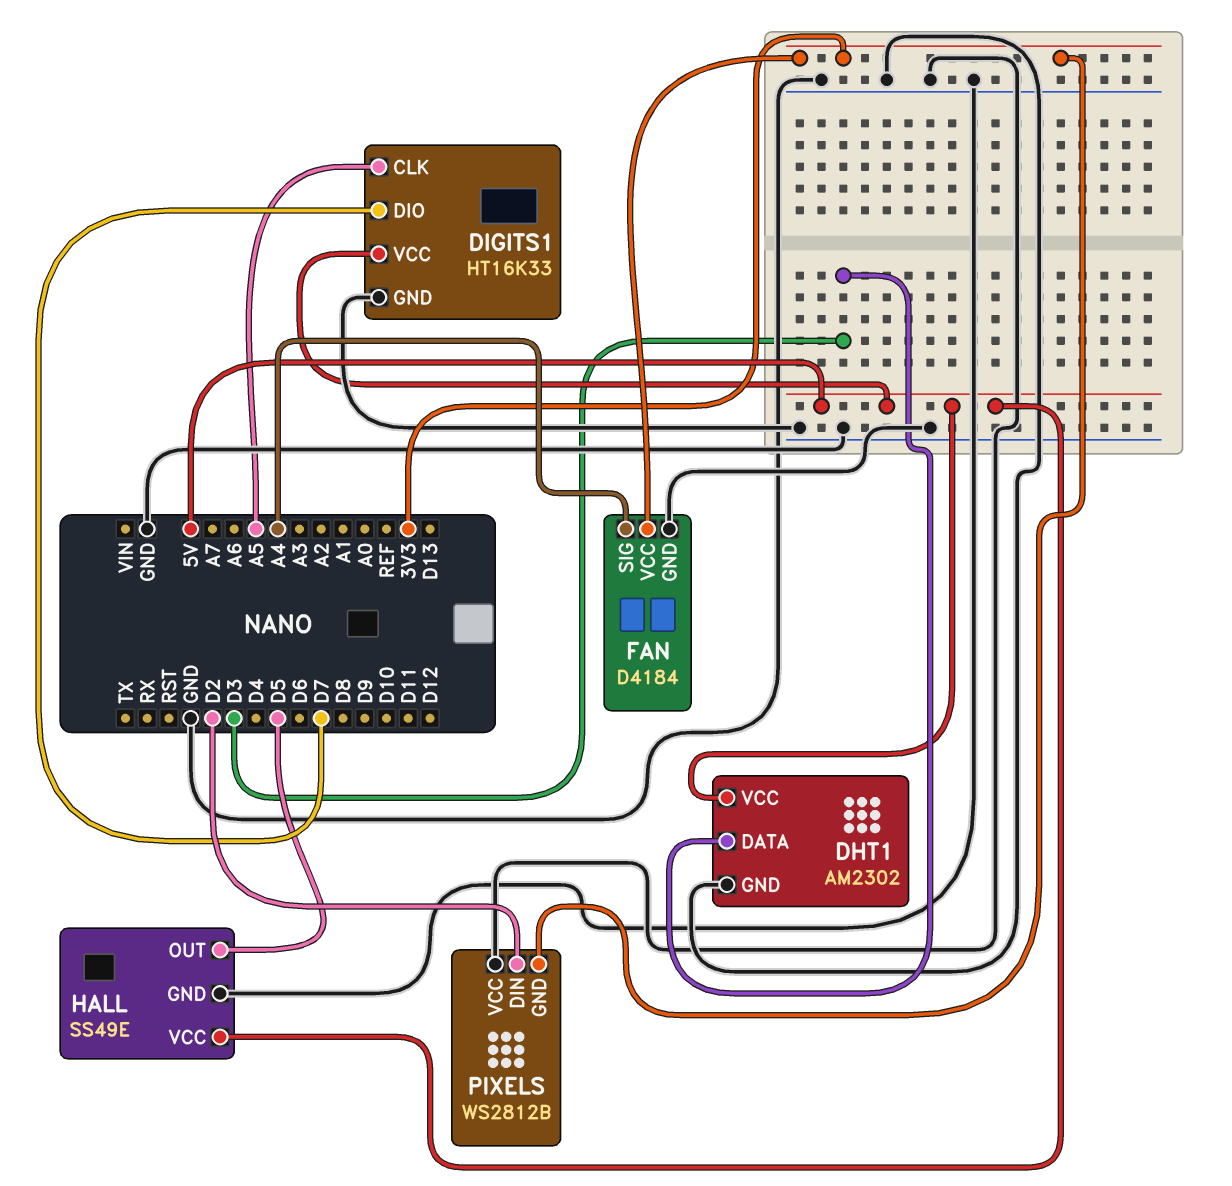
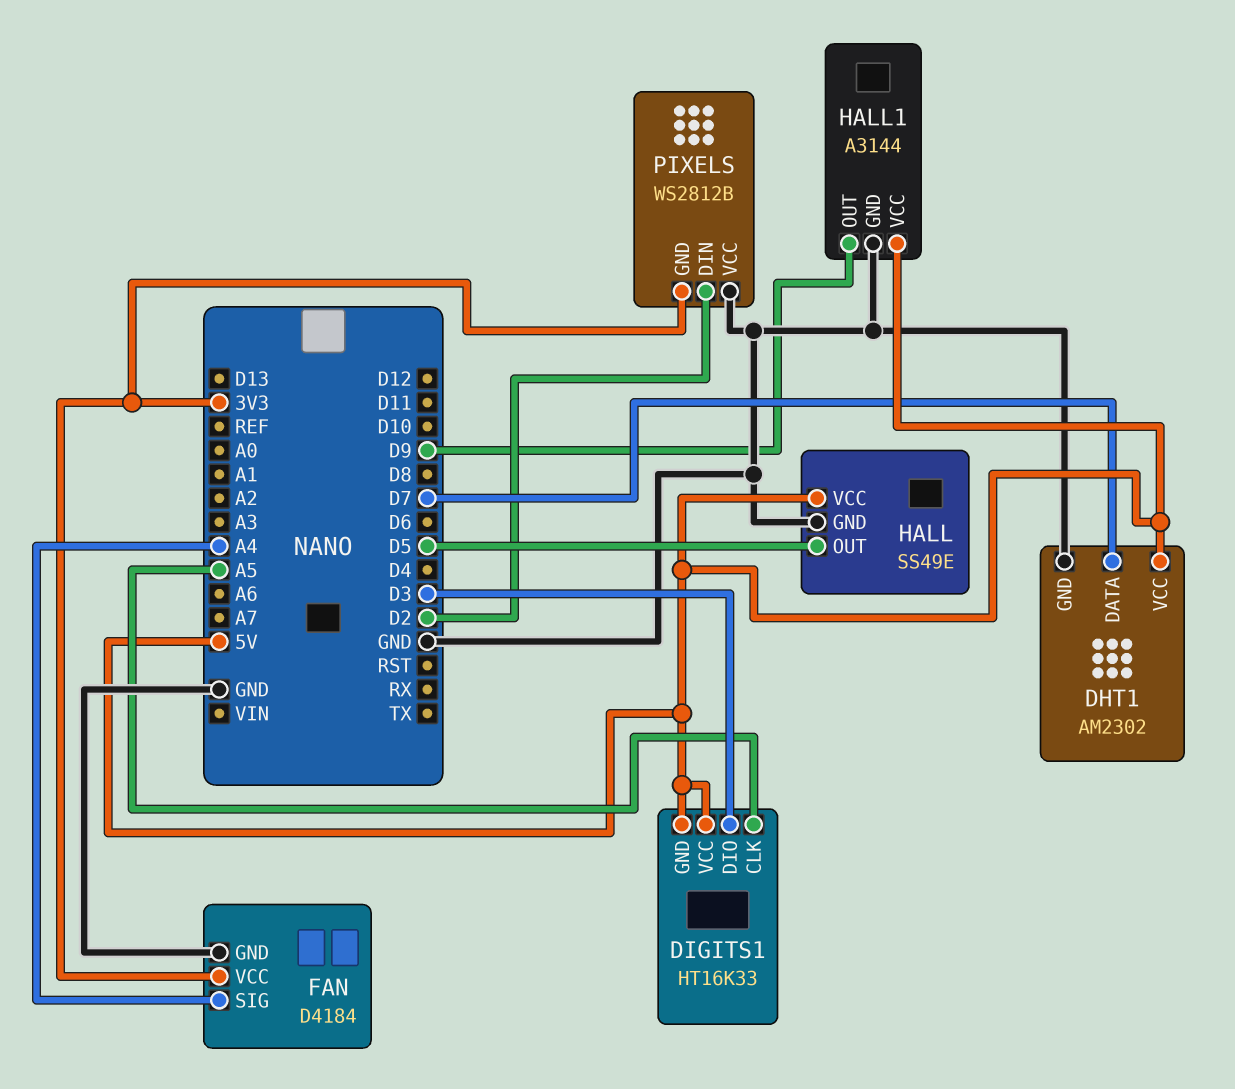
DHT1 pin DATA: D3 -> D7
DIGITS1 pin DIO: D7 -> D3
DIGITS1 pin GND: GND -> 5V
HALL1: none -> A3144
HALL1 pin GND: none -> GND
HALL1 pin OUT: none -> D9
HALL1 pin VCC: none -> 5V

